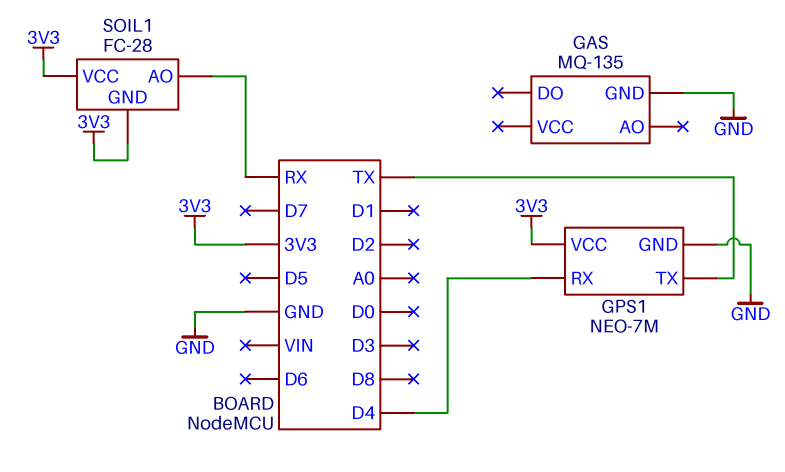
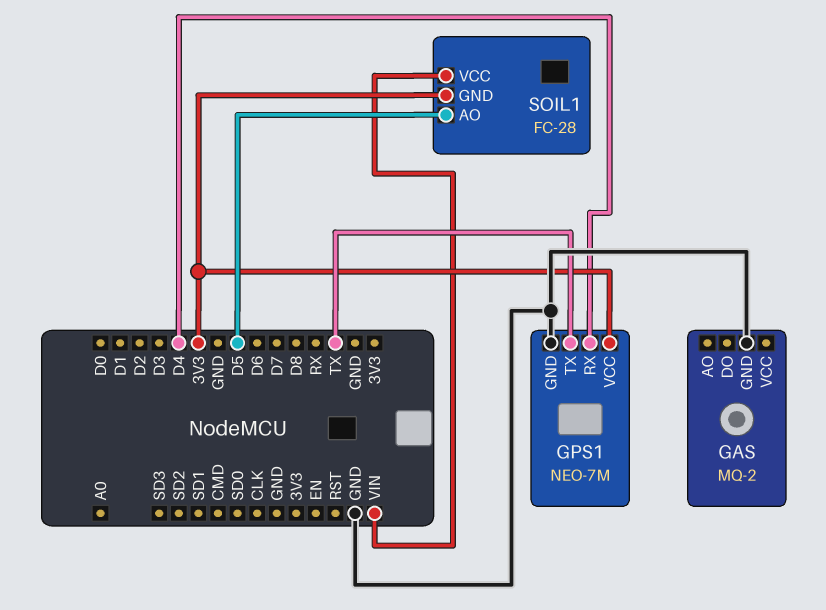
GAS: MQ-135 -> MQ-2
SOIL1 pin AO: RX -> D5
SOIL1 pin VCC: 3V3 -> VIN

